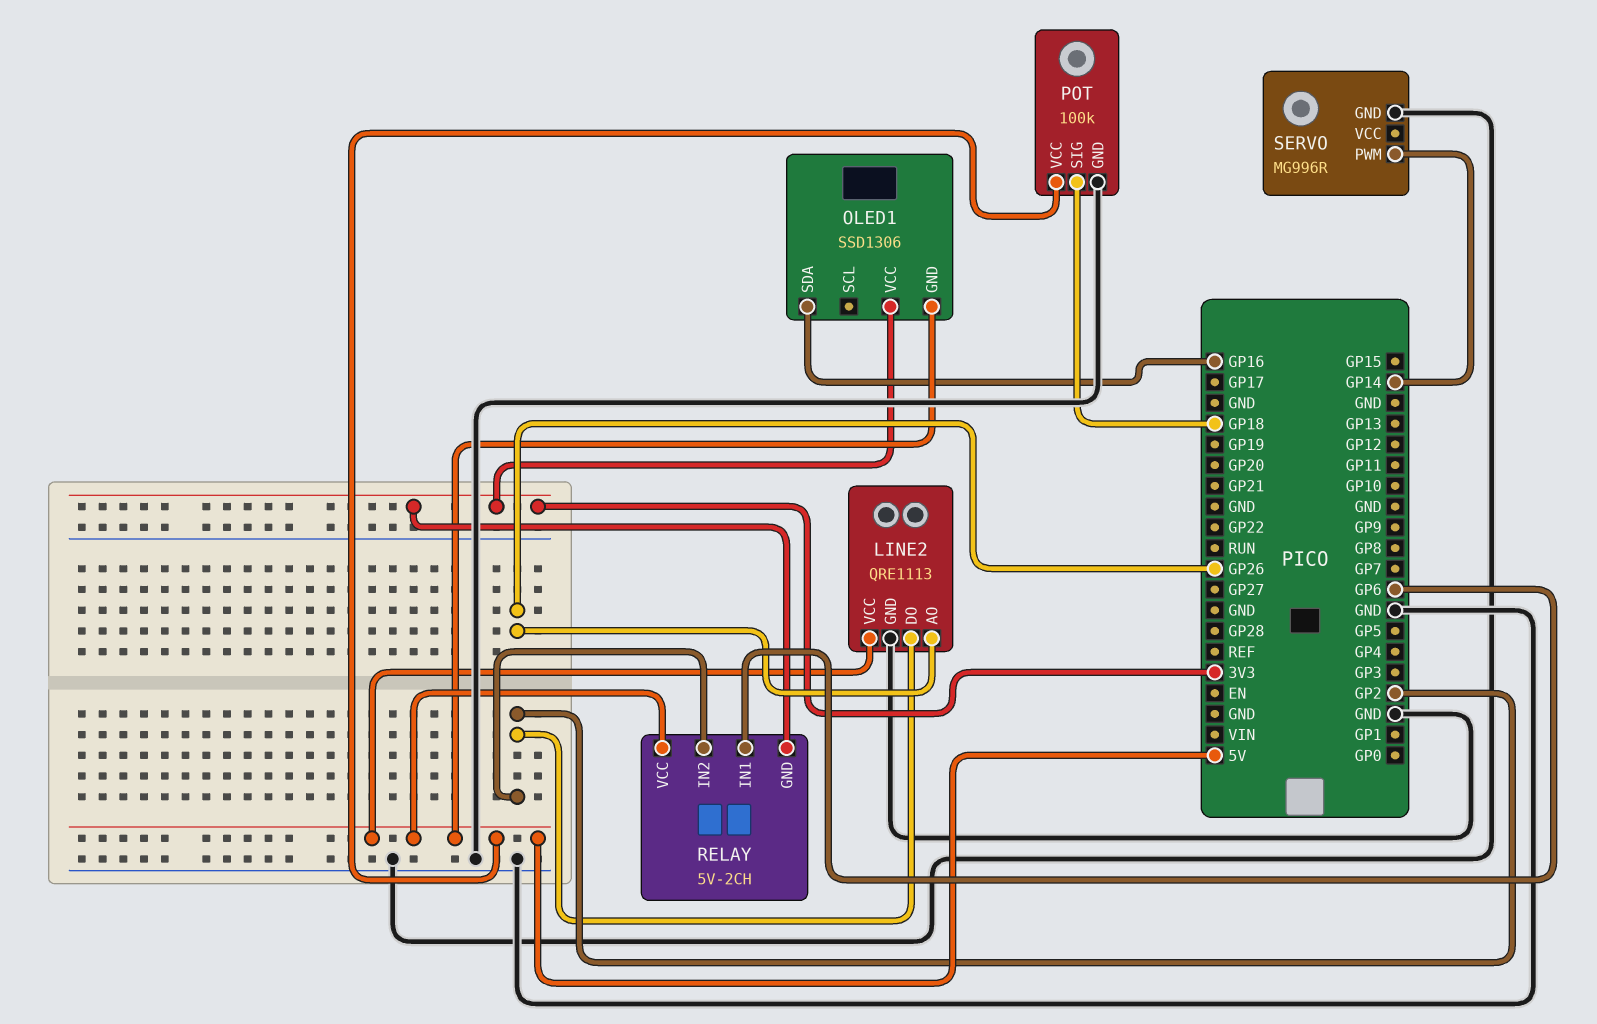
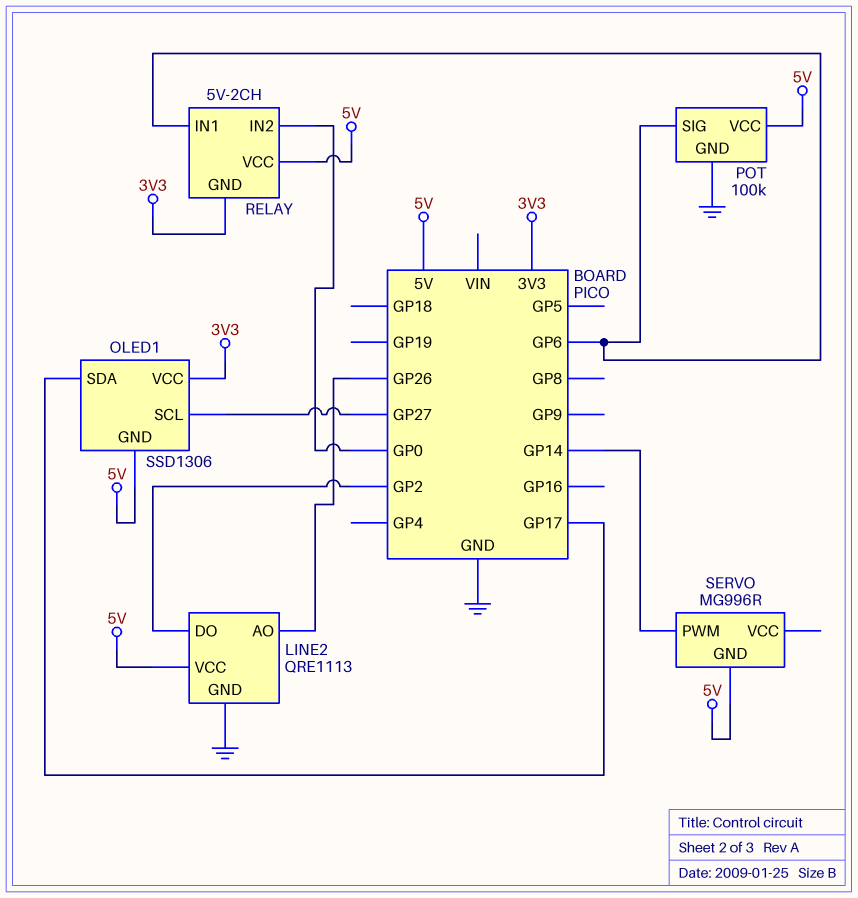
OLED1 pin SCL: none -> GP27
OLED1 pin SDA: GP16 -> GP17
POT pin SIG: GP18 -> GP6
RELAY pin IN2: GP2 -> GP0
SERVO pin GND: GND -> 5V

